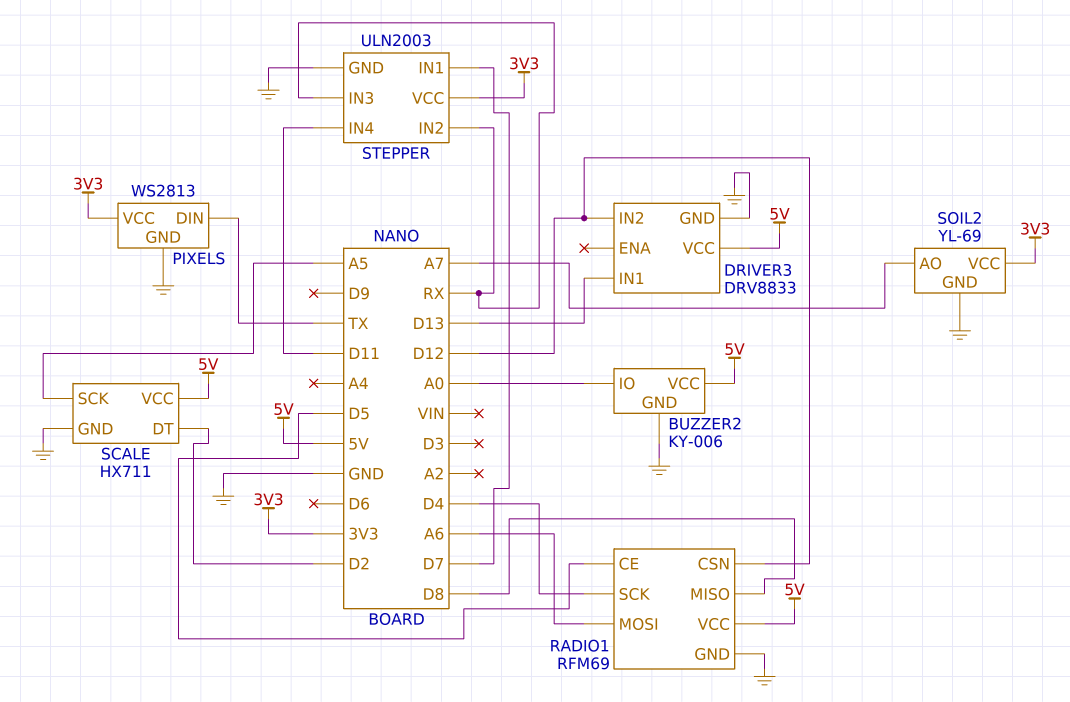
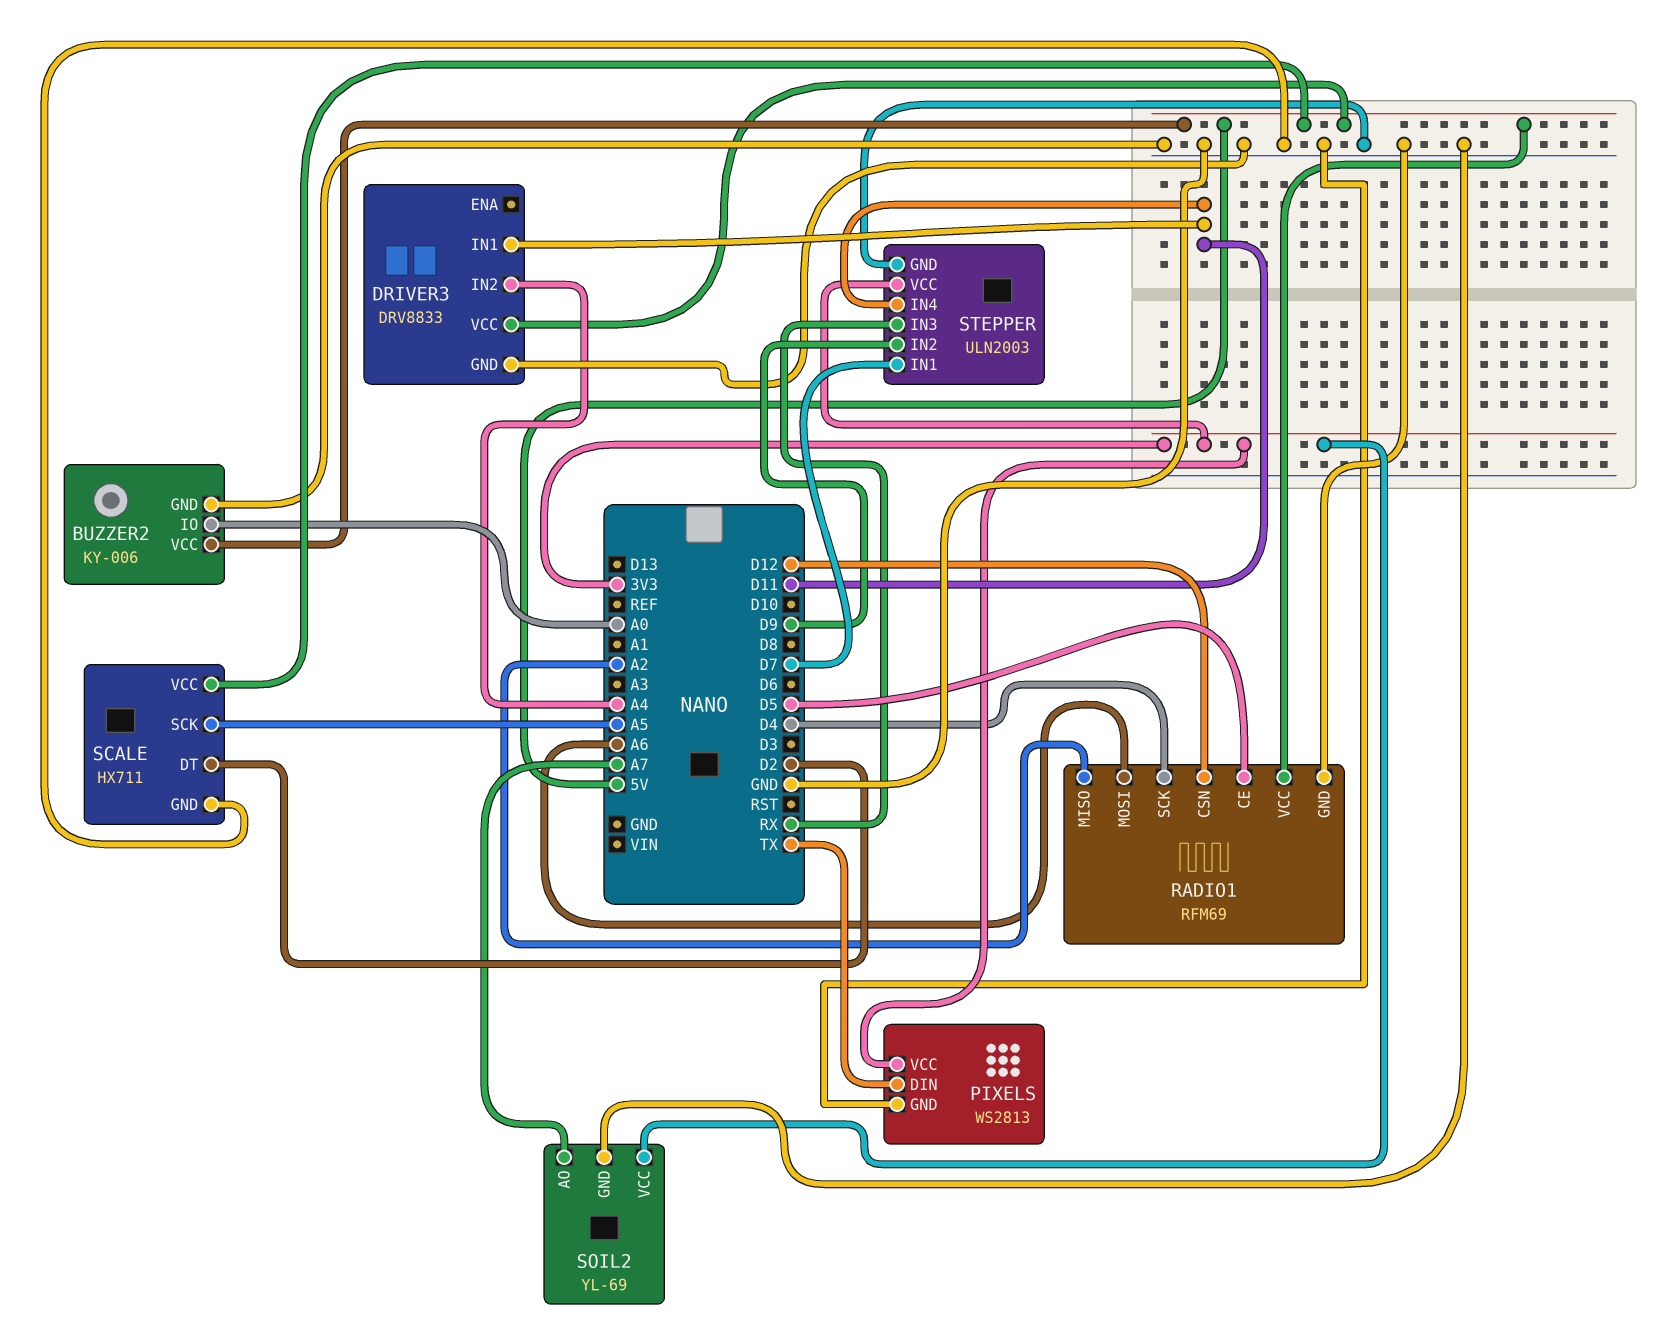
DRIVER3 pin IN1: D13 -> D11
DRIVER3 pin IN2: D12 -> A4
RADIO1 pin MISO: D8 -> A2
STEPPER pin IN2: RX -> D9

